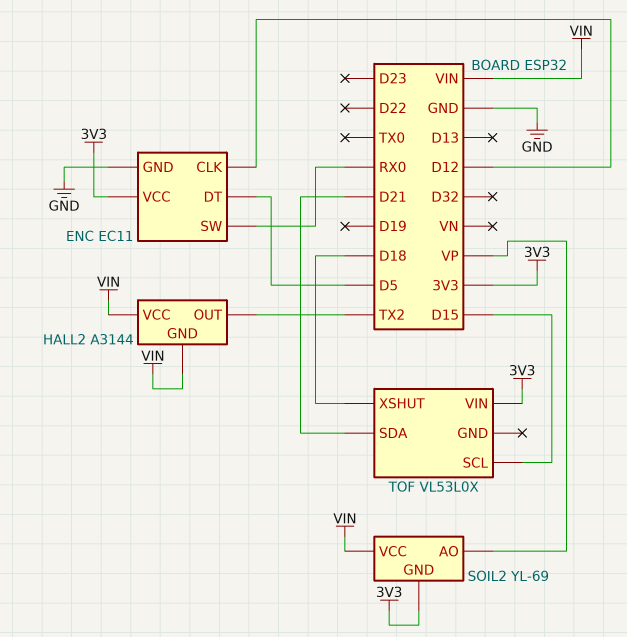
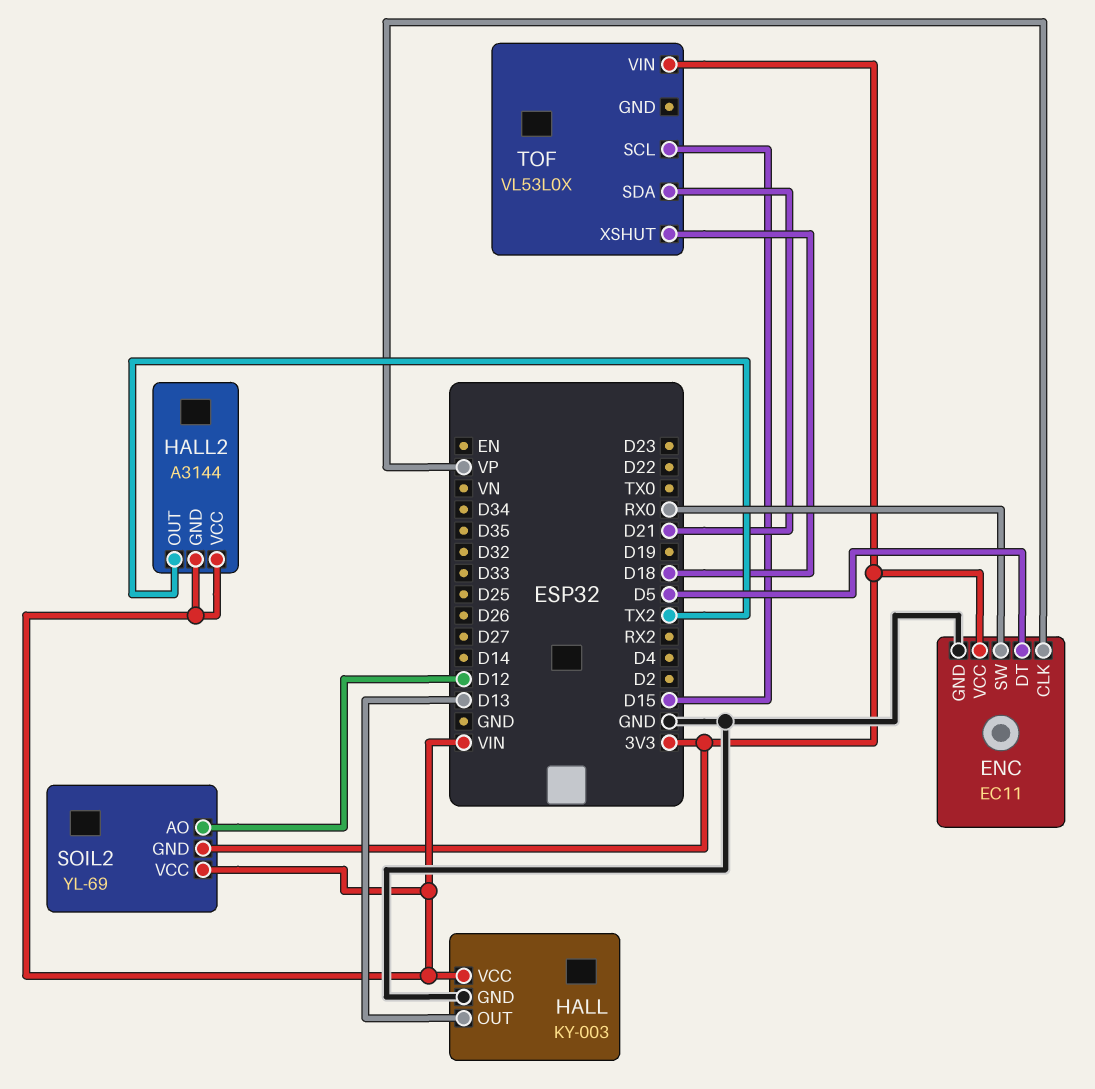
ENC pin CLK: D12 -> VP
HALL: none -> KY-003
HALL pin GND: none -> GND
HALL pin OUT: none -> D13
HALL pin VCC: none -> VIN
SOIL2 pin AO: VP -> D12

